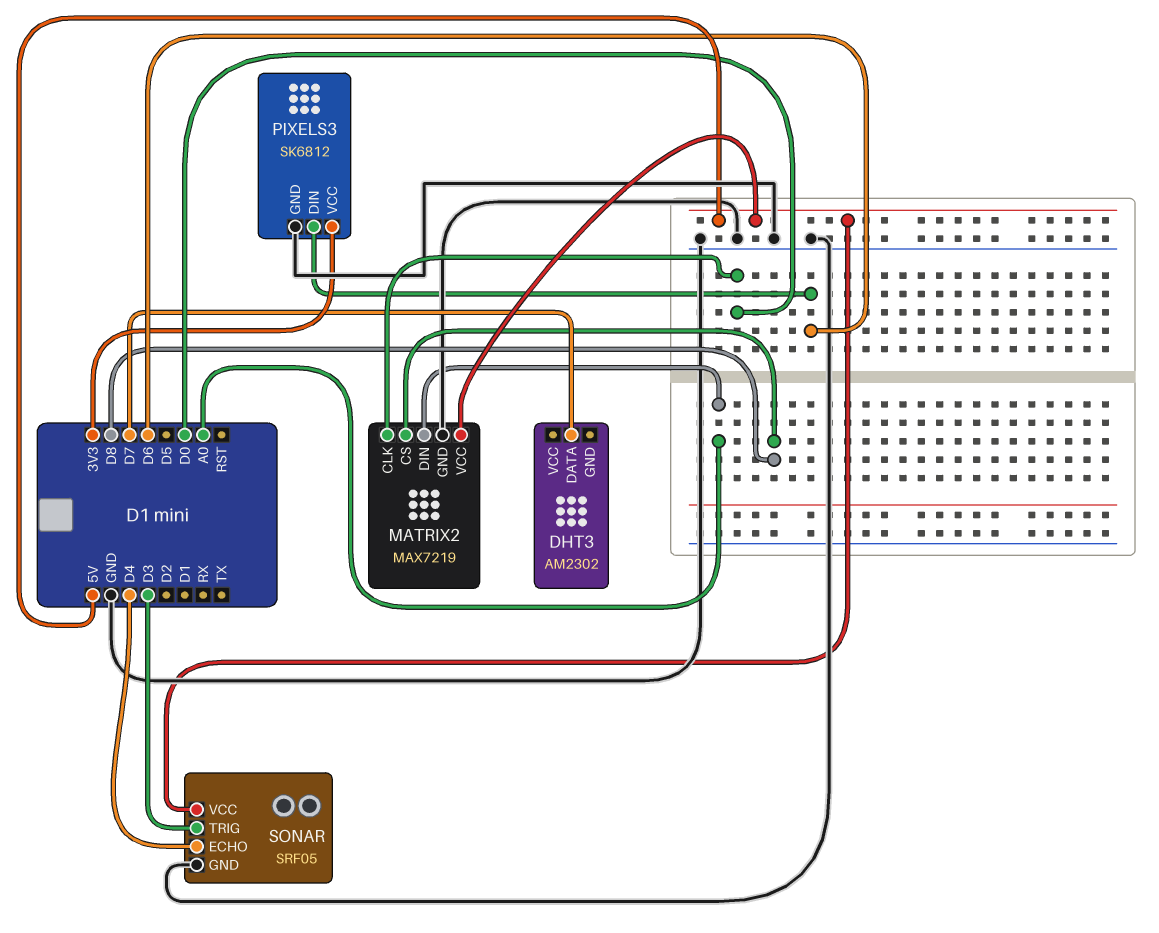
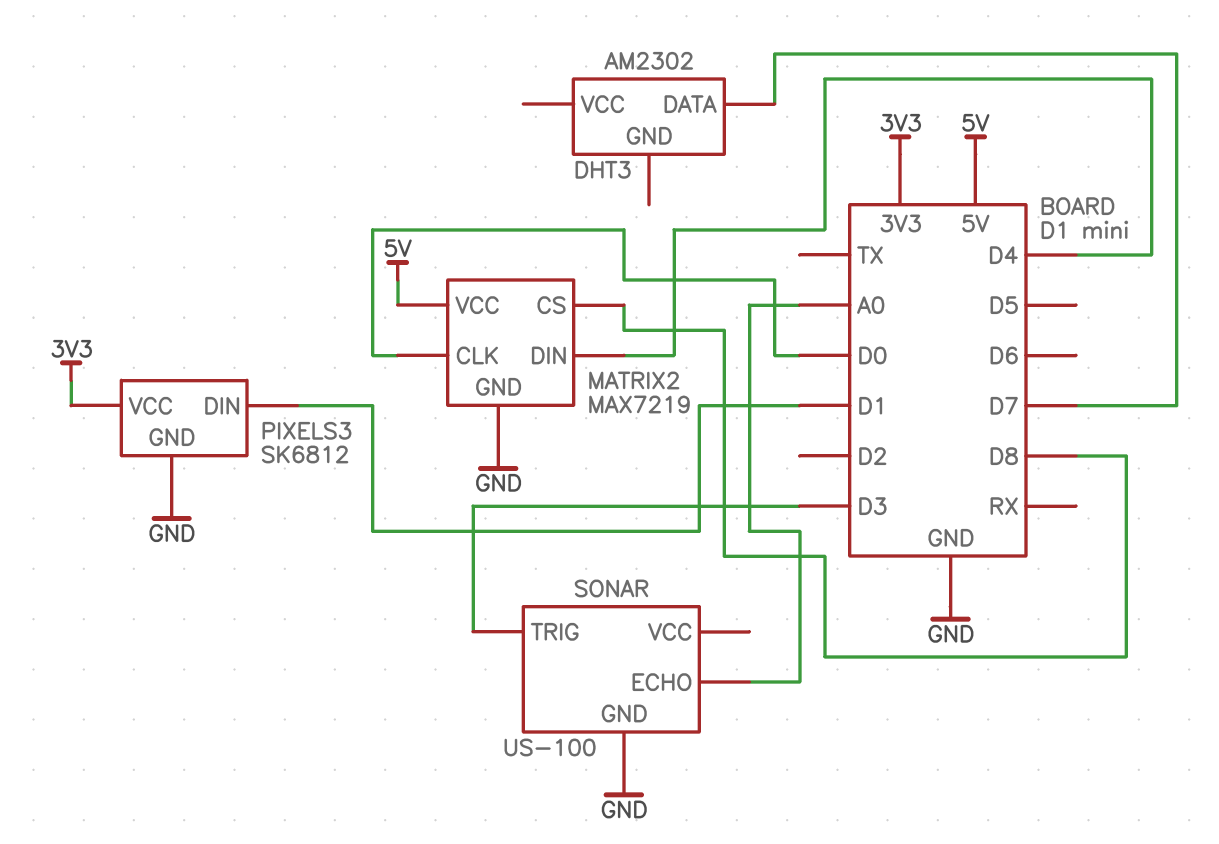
MATRIX2 pin DIN: A0 -> D4
PIXELS3 pin DIN: D6 -> D1
SONAR: SRF05 -> US-100
SONAR pin ECHO: D4 -> A0
SONAR pin VCC: 5V -> none

